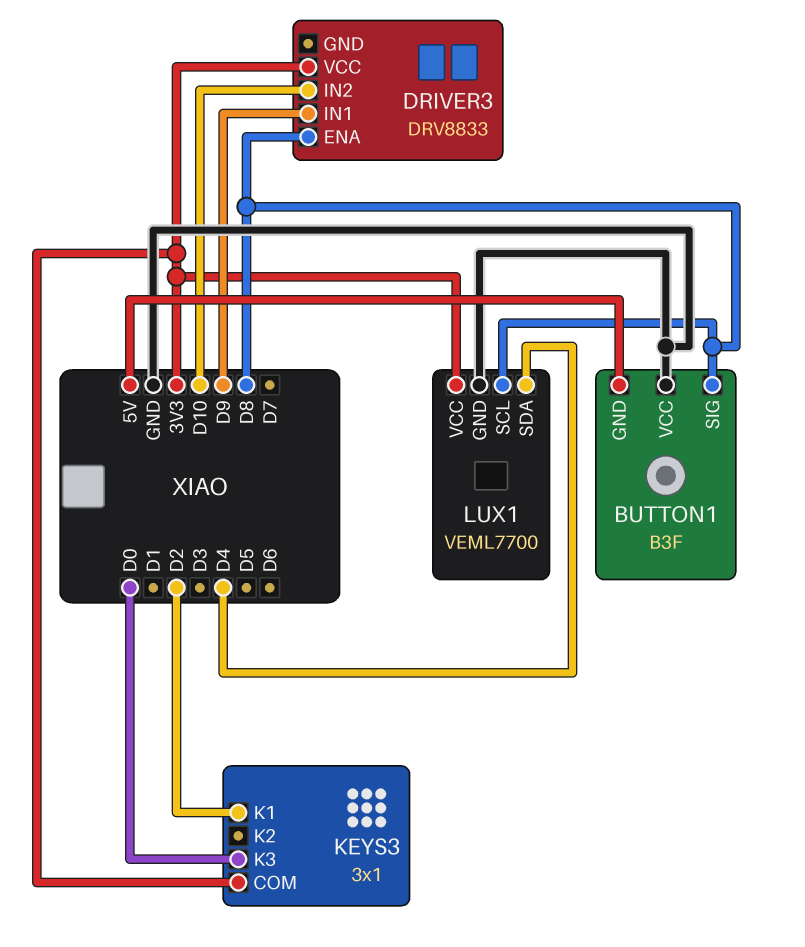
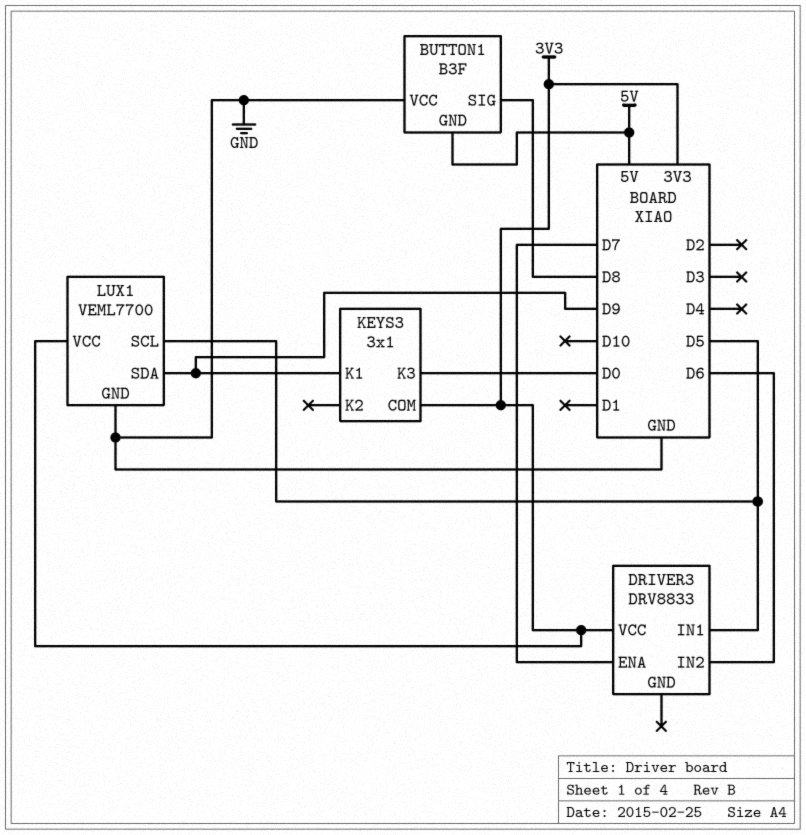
DRIVER3 pin ENA: D8 -> D7
DRIVER3 pin IN1: D9 -> D5
DRIVER3 pin IN2: D10 -> D6
KEYS3 pin K1: D2 -> D9
LUX1 pin SCL: D8 -> D5
LUX1 pin SDA: D4 -> D9

